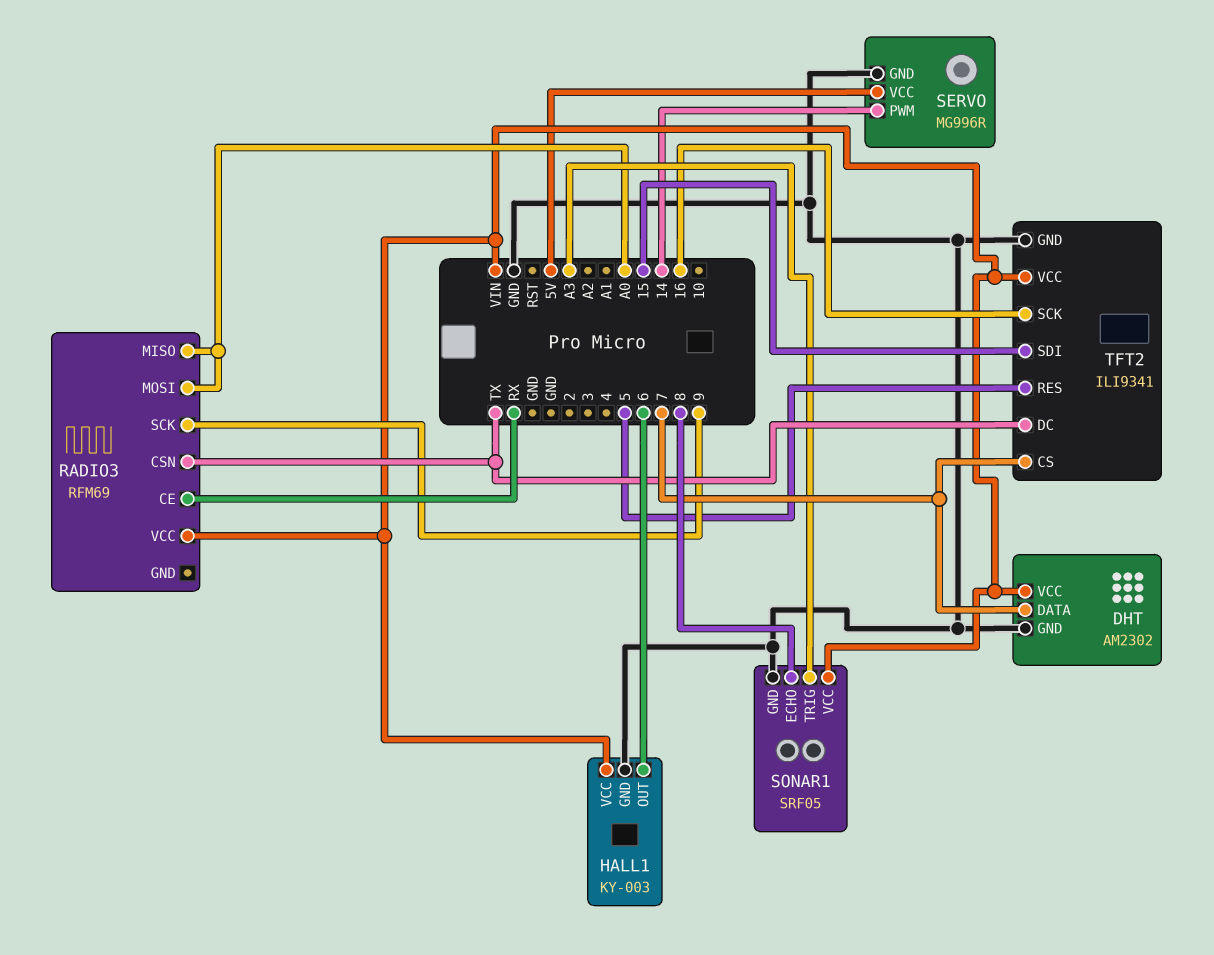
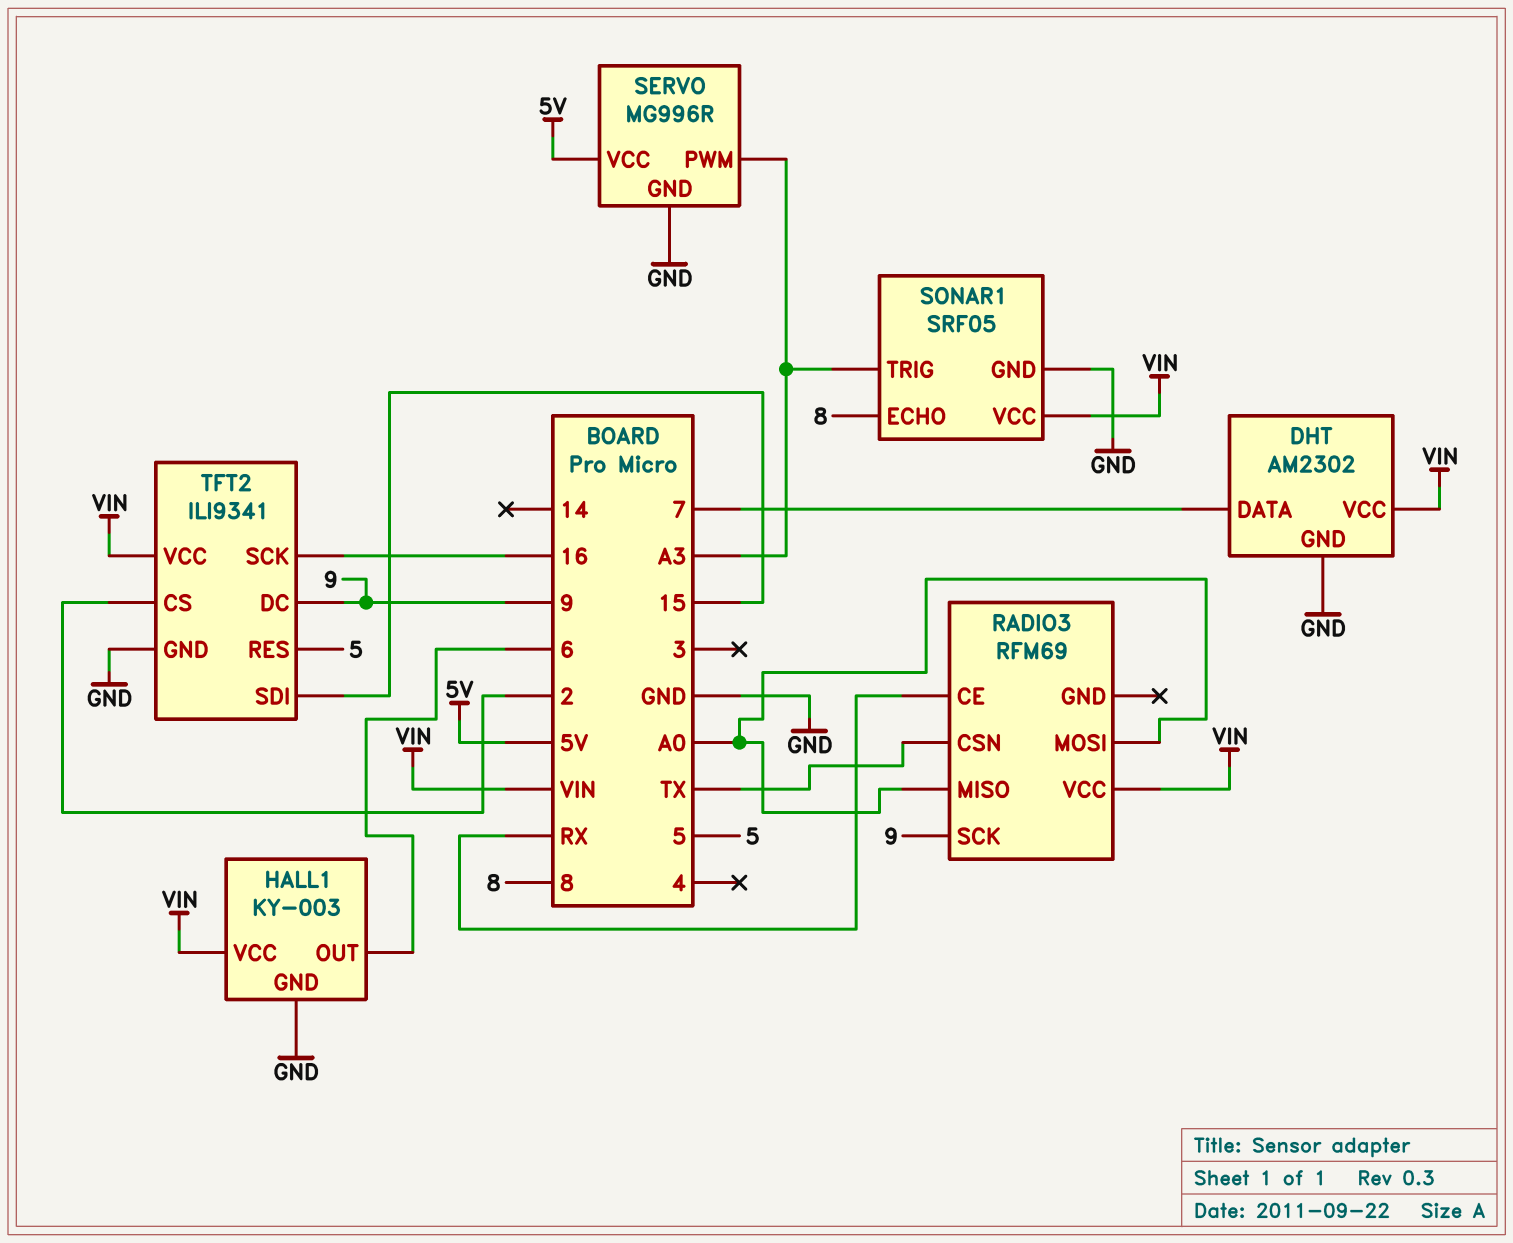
SERVO pin PWM: 14 -> A3
TFT2 pin CS: 7 -> 2
TFT2 pin DC: TX -> 9

